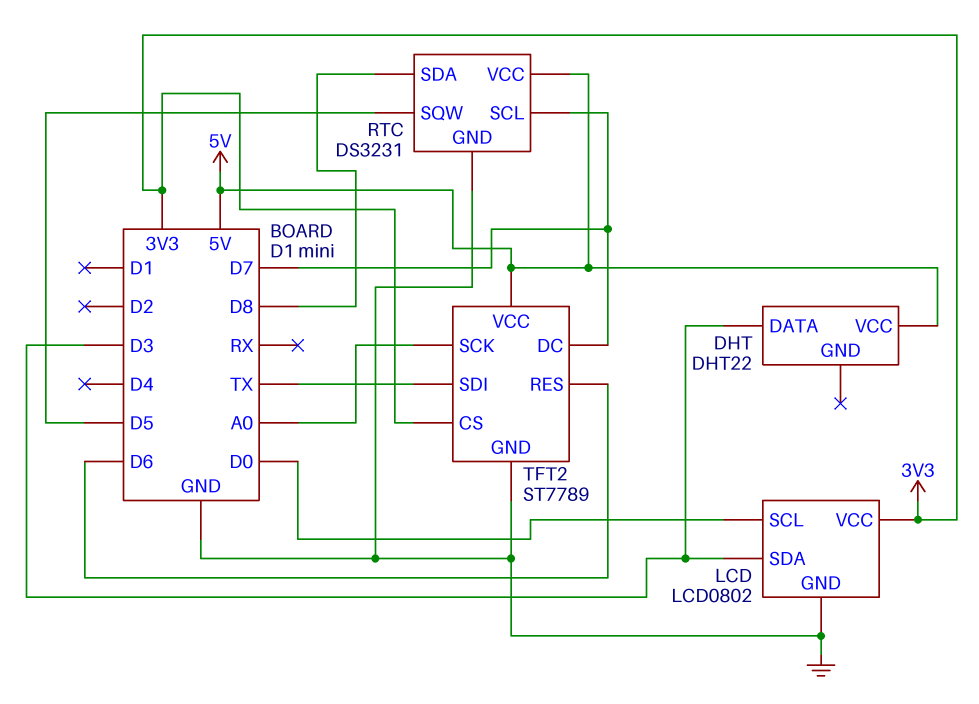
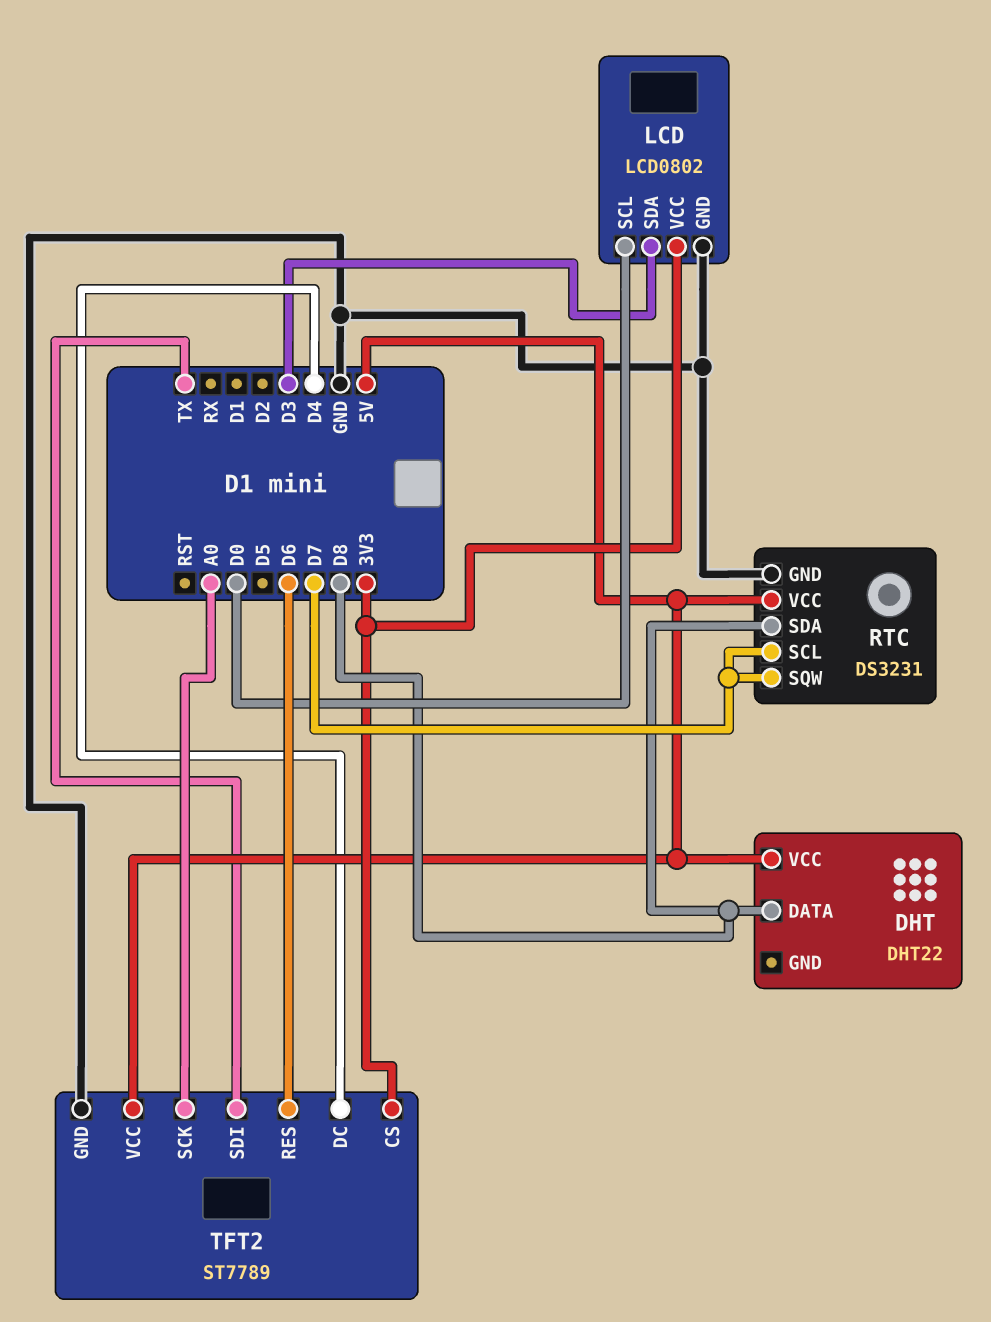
DHT pin DATA: D3 -> D8
RTC pin SQW: D5 -> D7
TFT2 pin DC: D7 -> D4

